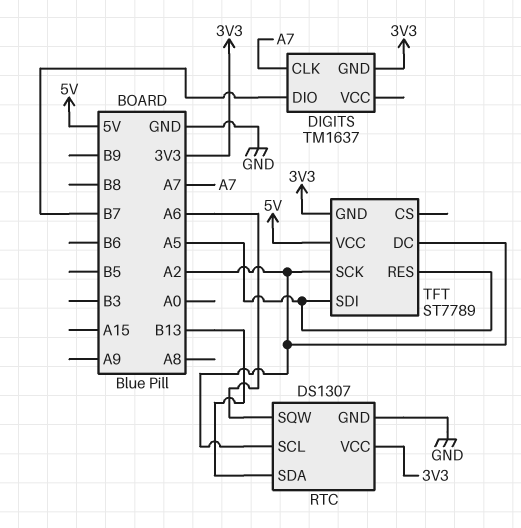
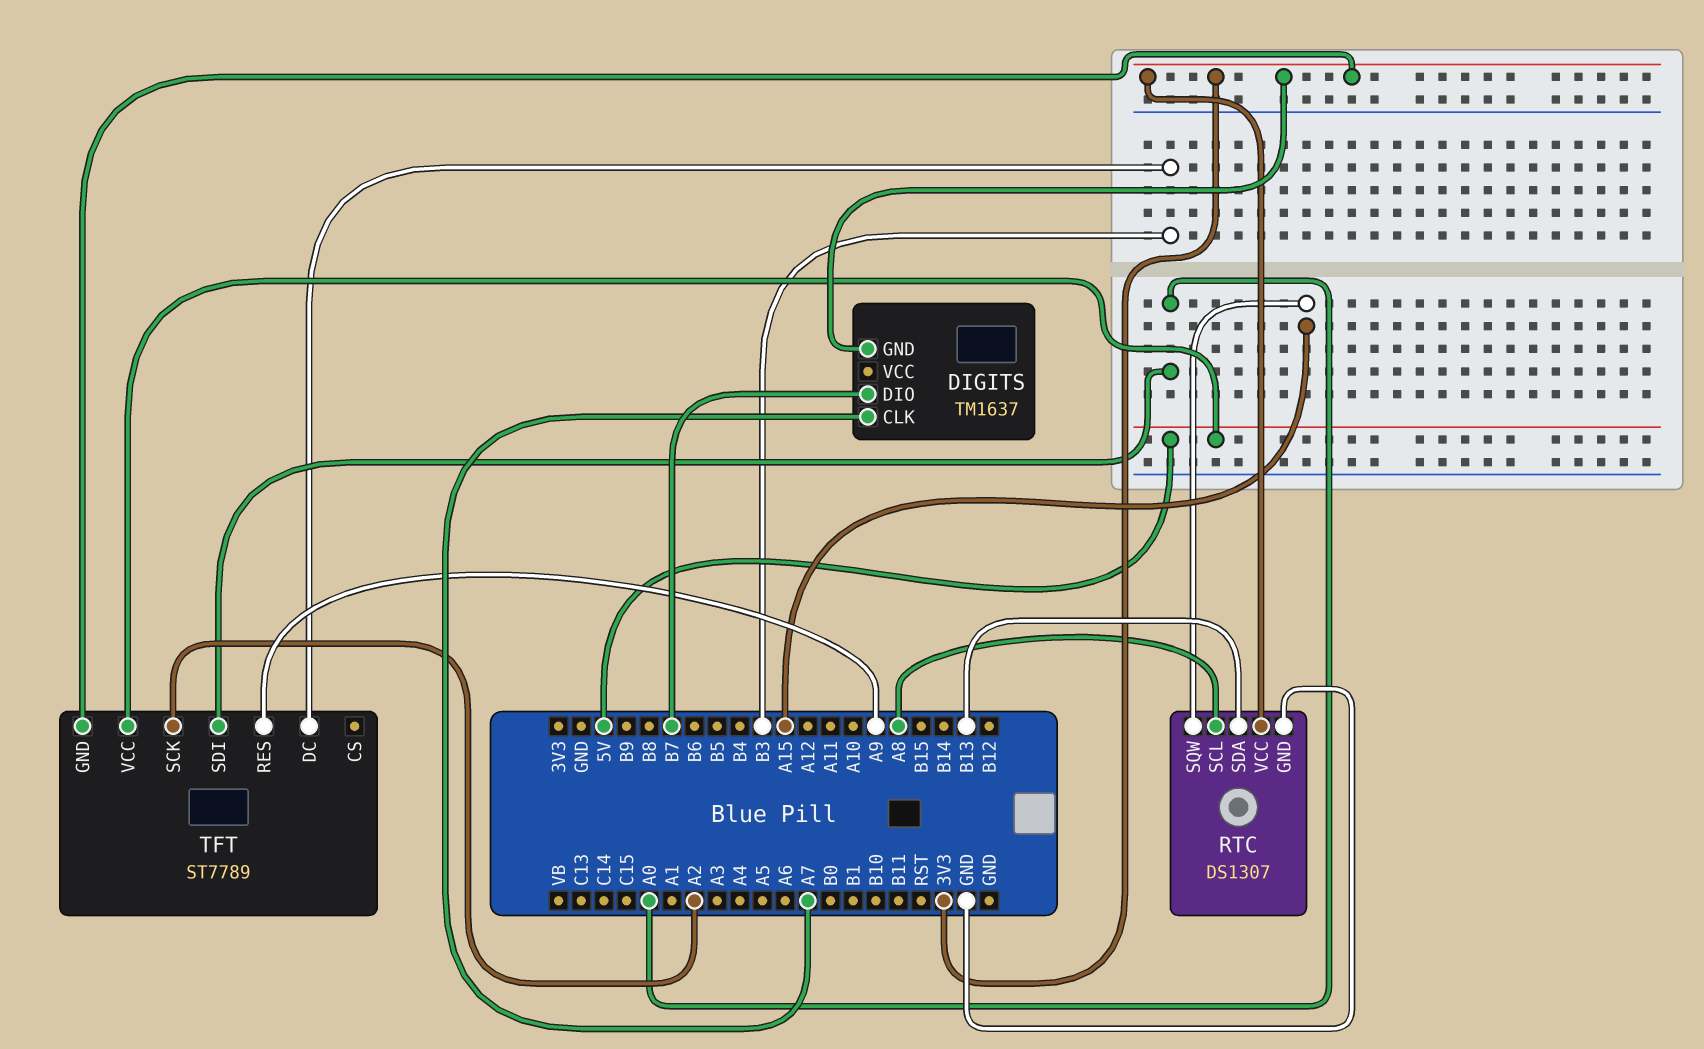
RTC pin SCL: A2 -> A8
RTC pin SQW: A6 -> A15
TFT pin DC: A2 -> B3
TFT pin RES: A5 -> A9
TFT pin SDI: A5 -> A0

